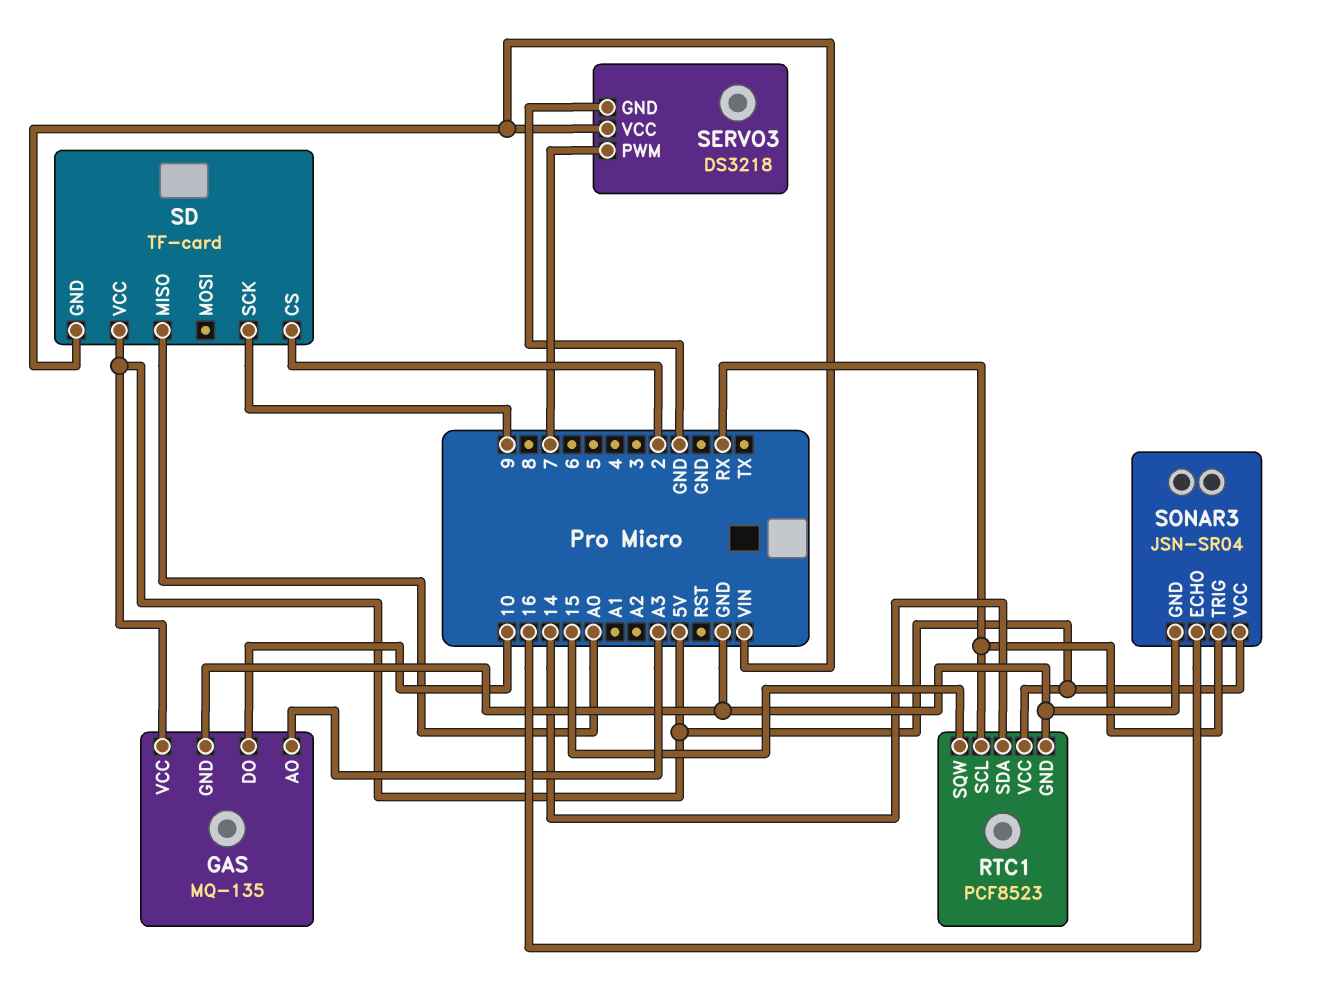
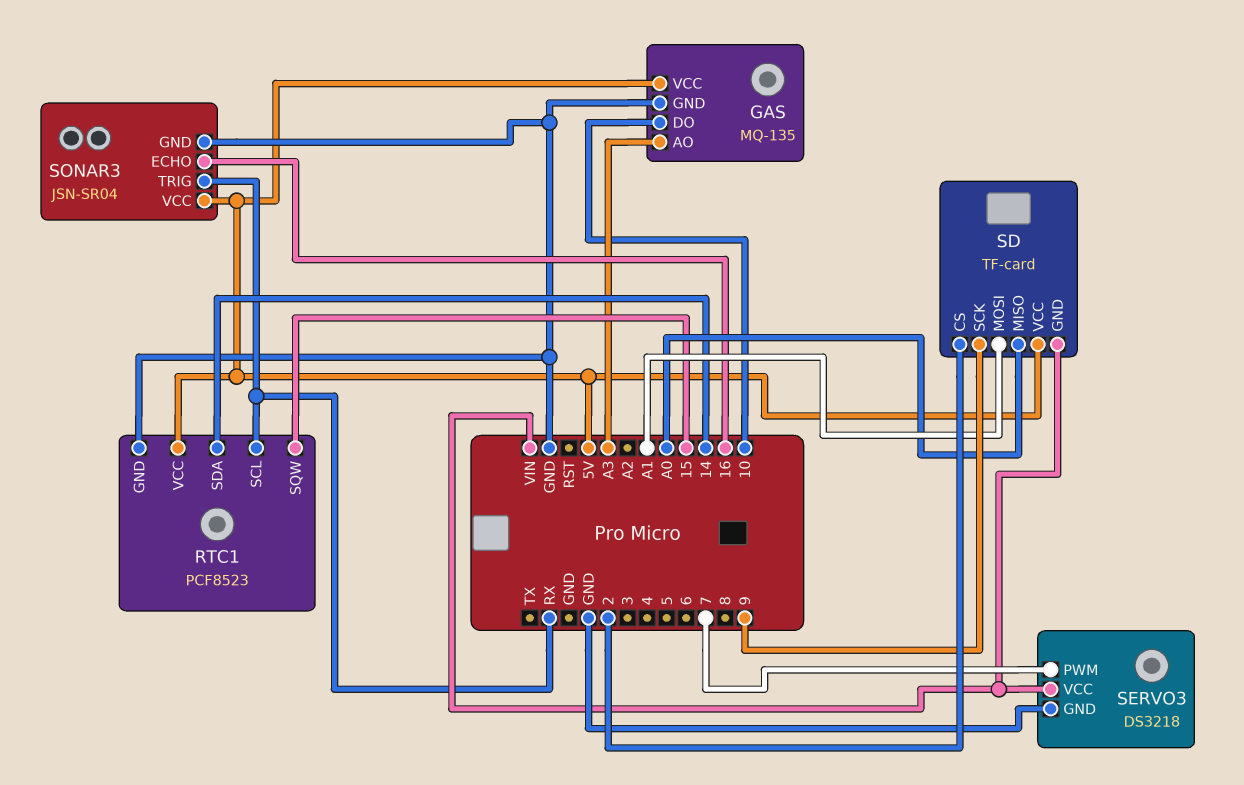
SD pin MOSI: none -> A1

